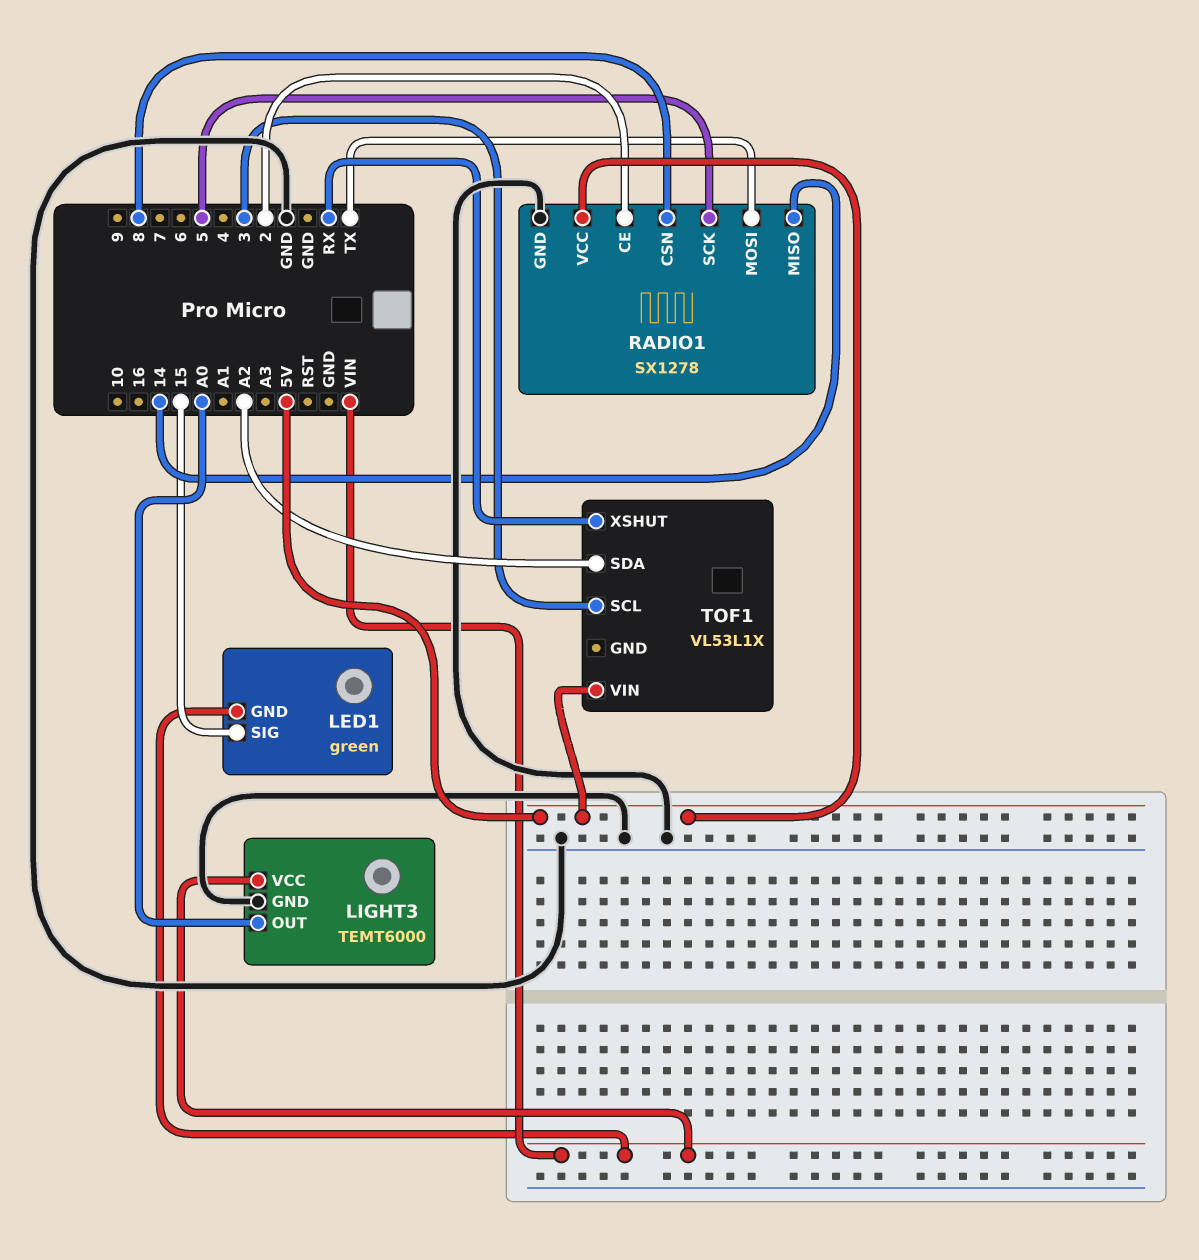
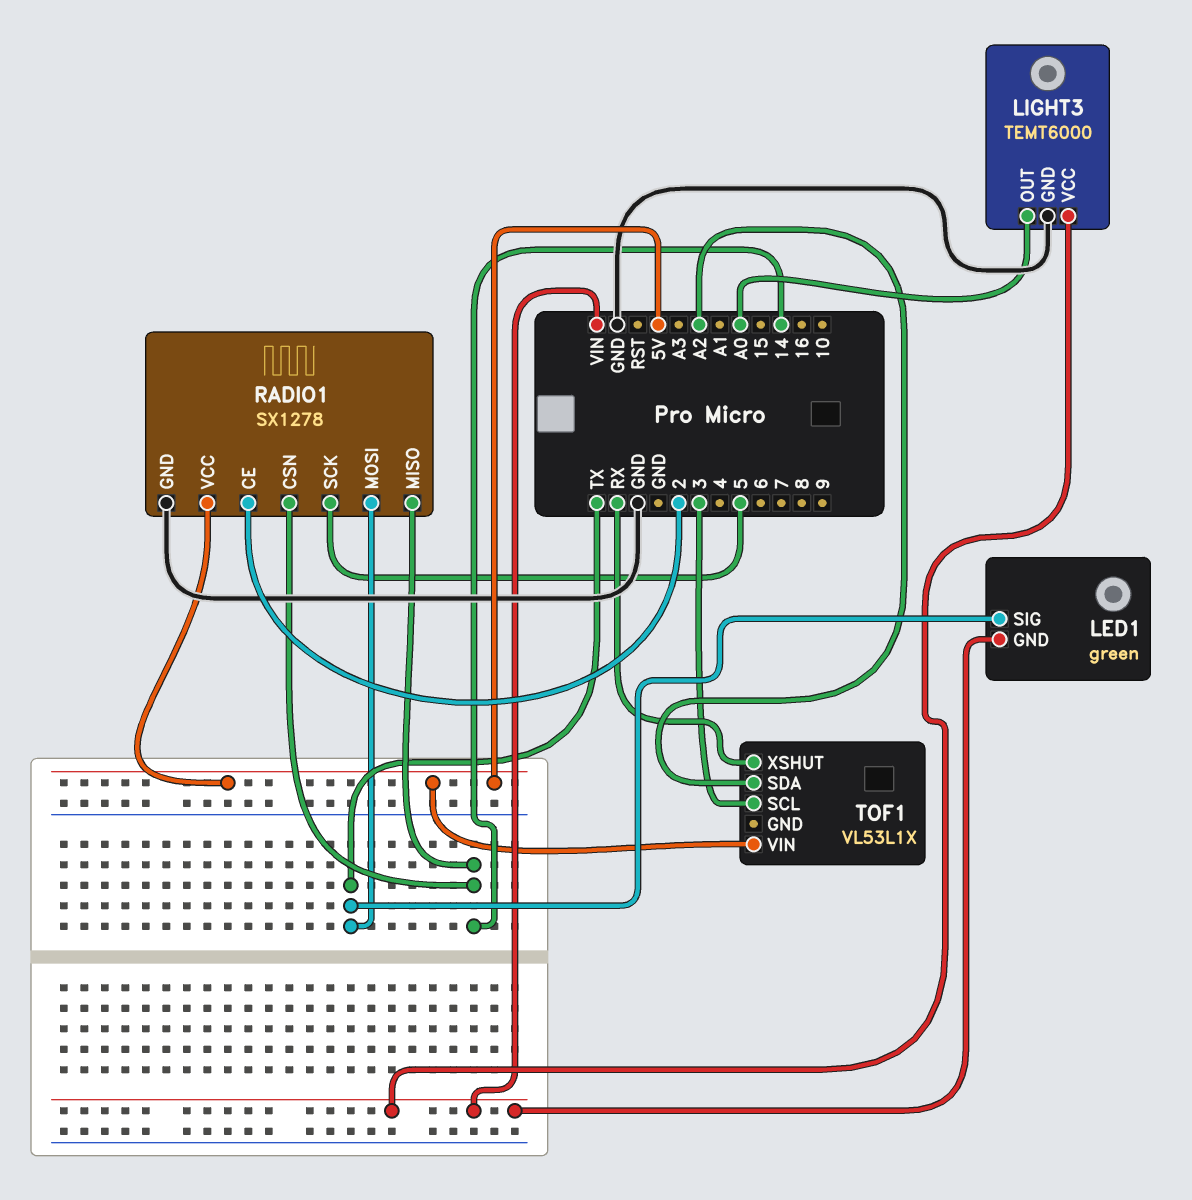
LED1 pin SIG: 15 -> TX
RADIO1 pin CSN: 8 -> 14

